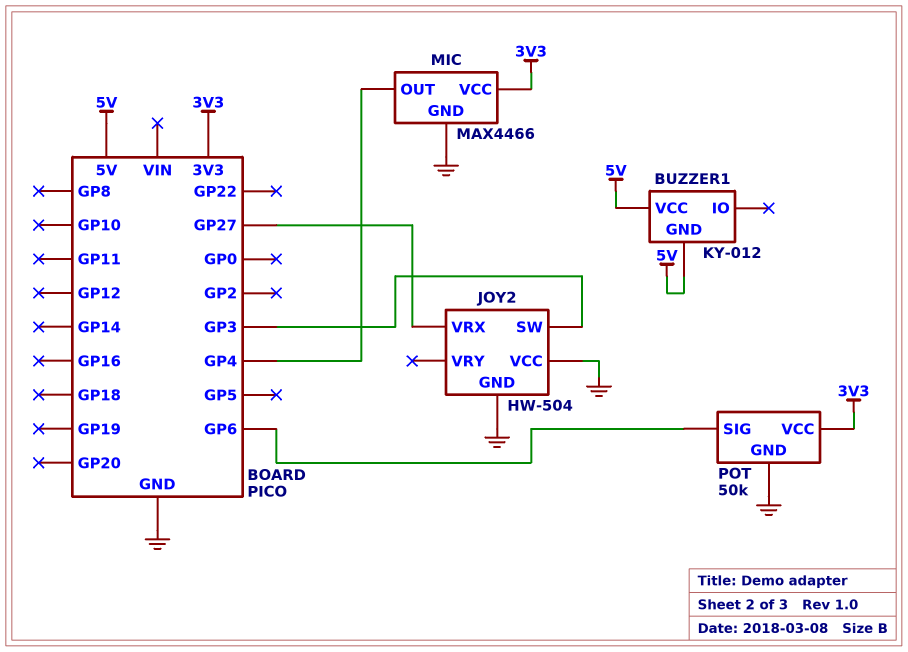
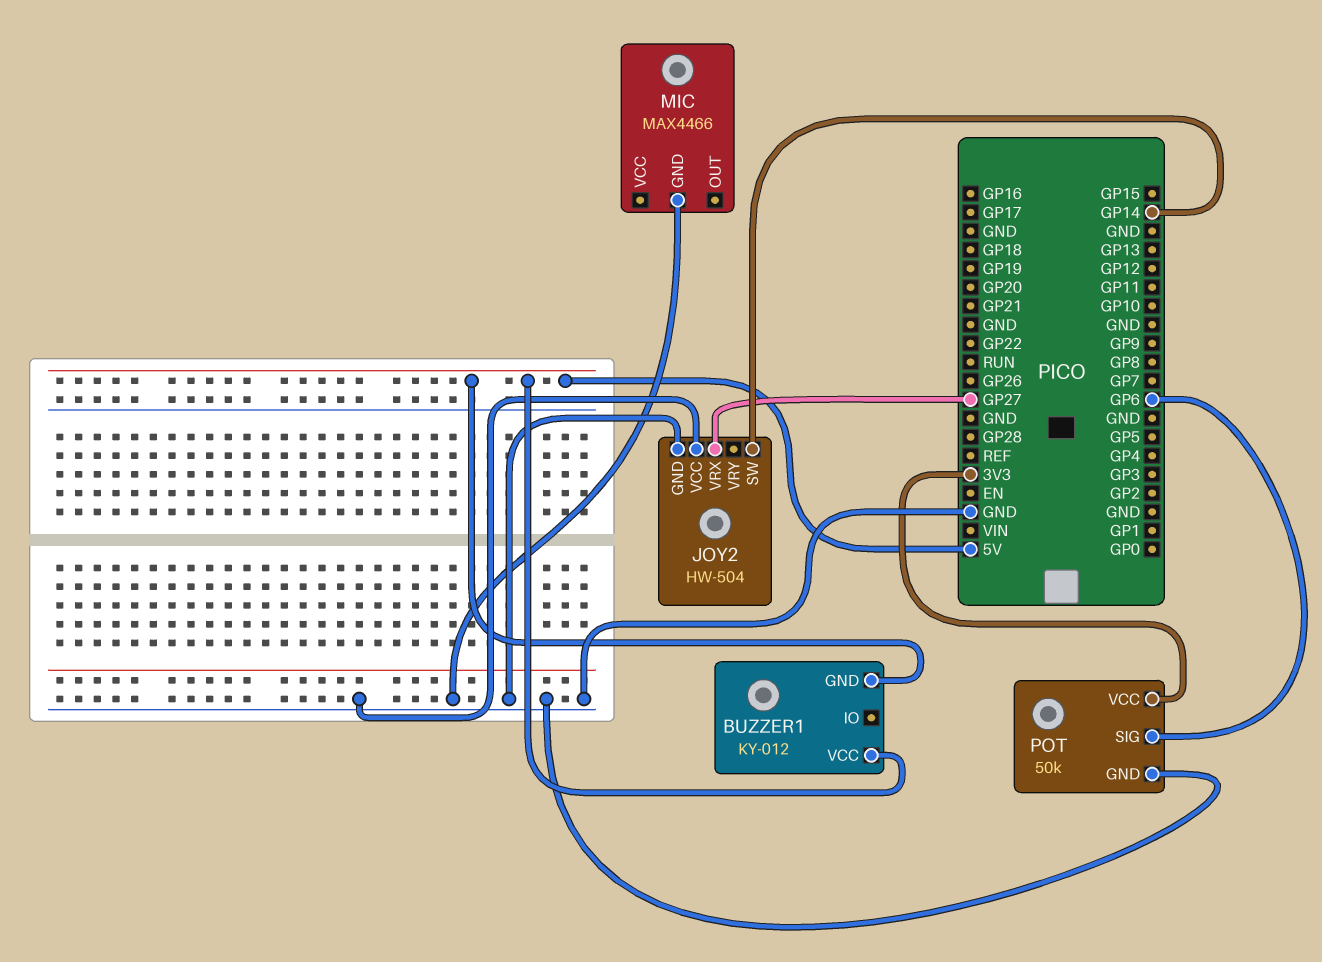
JOY2 pin SW: GP3 -> GP14
MIC pin OUT: GP4 -> none
MIC pin VCC: 3V3 -> none

